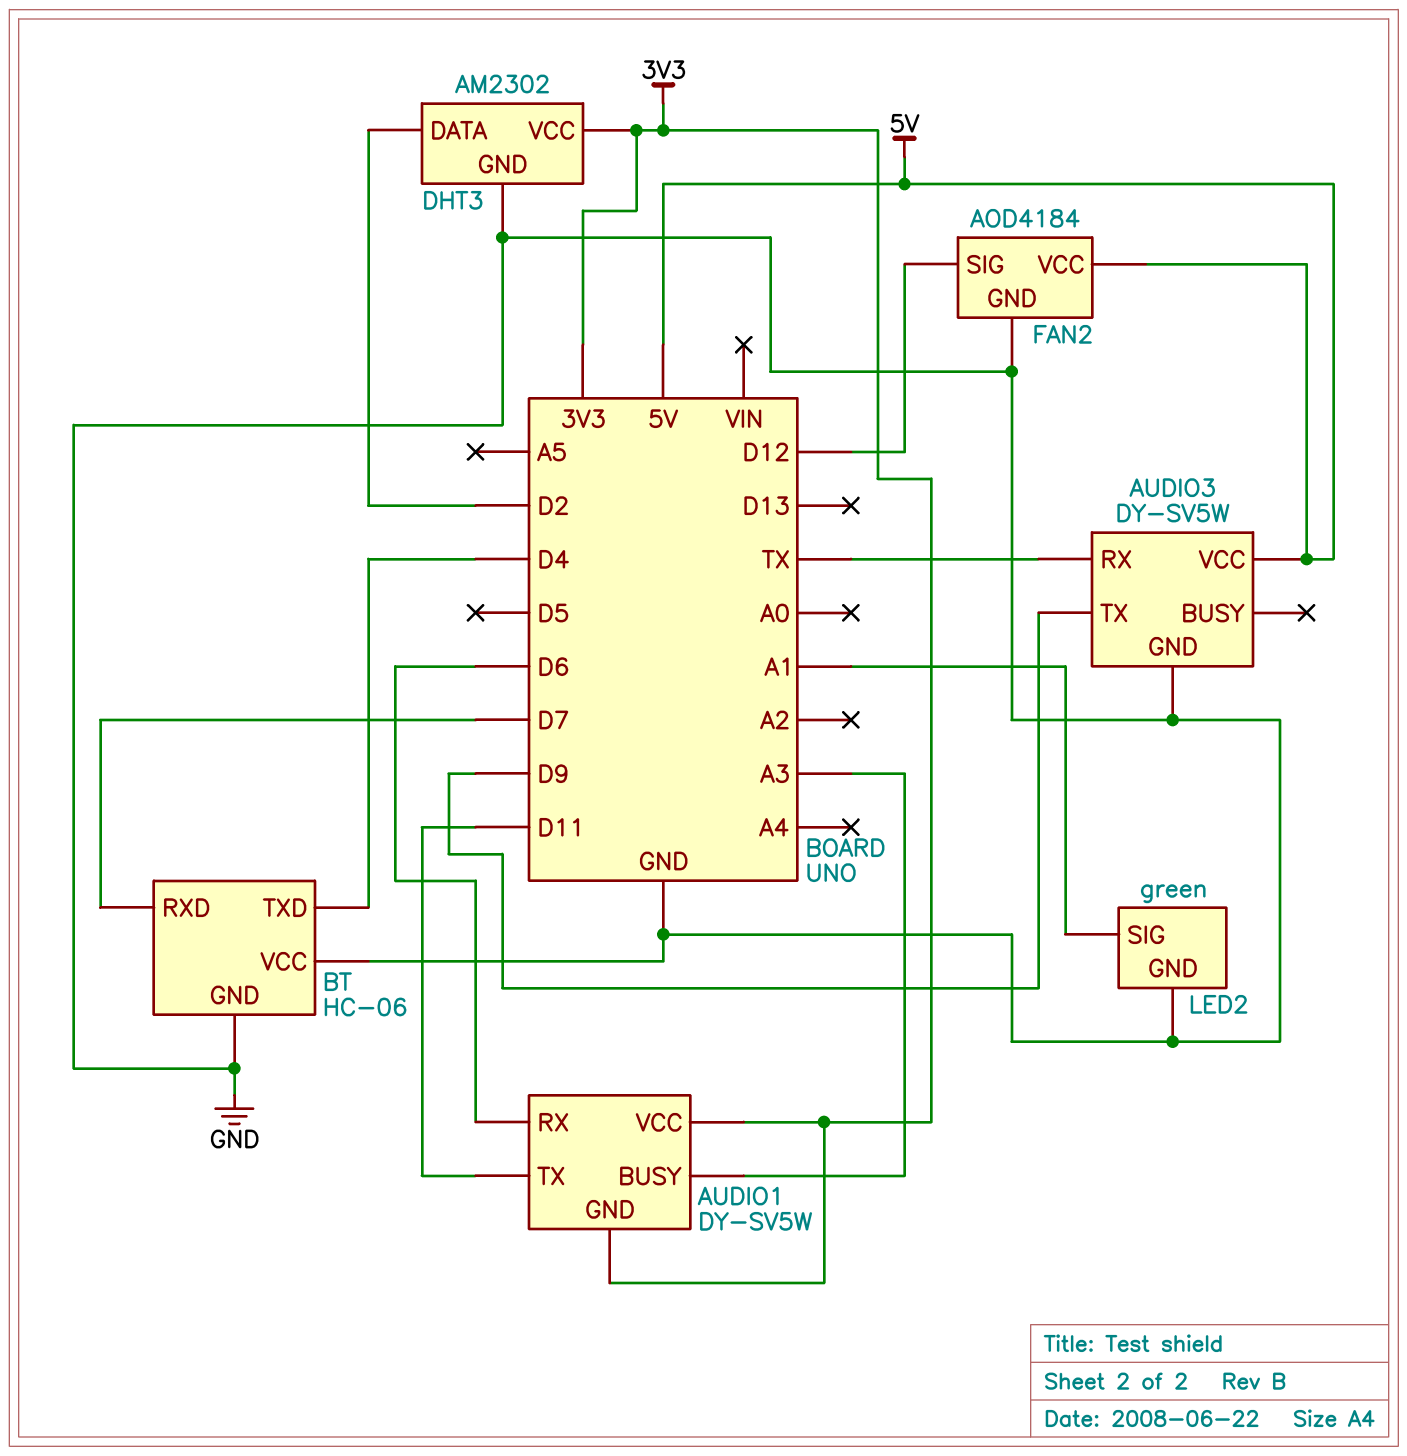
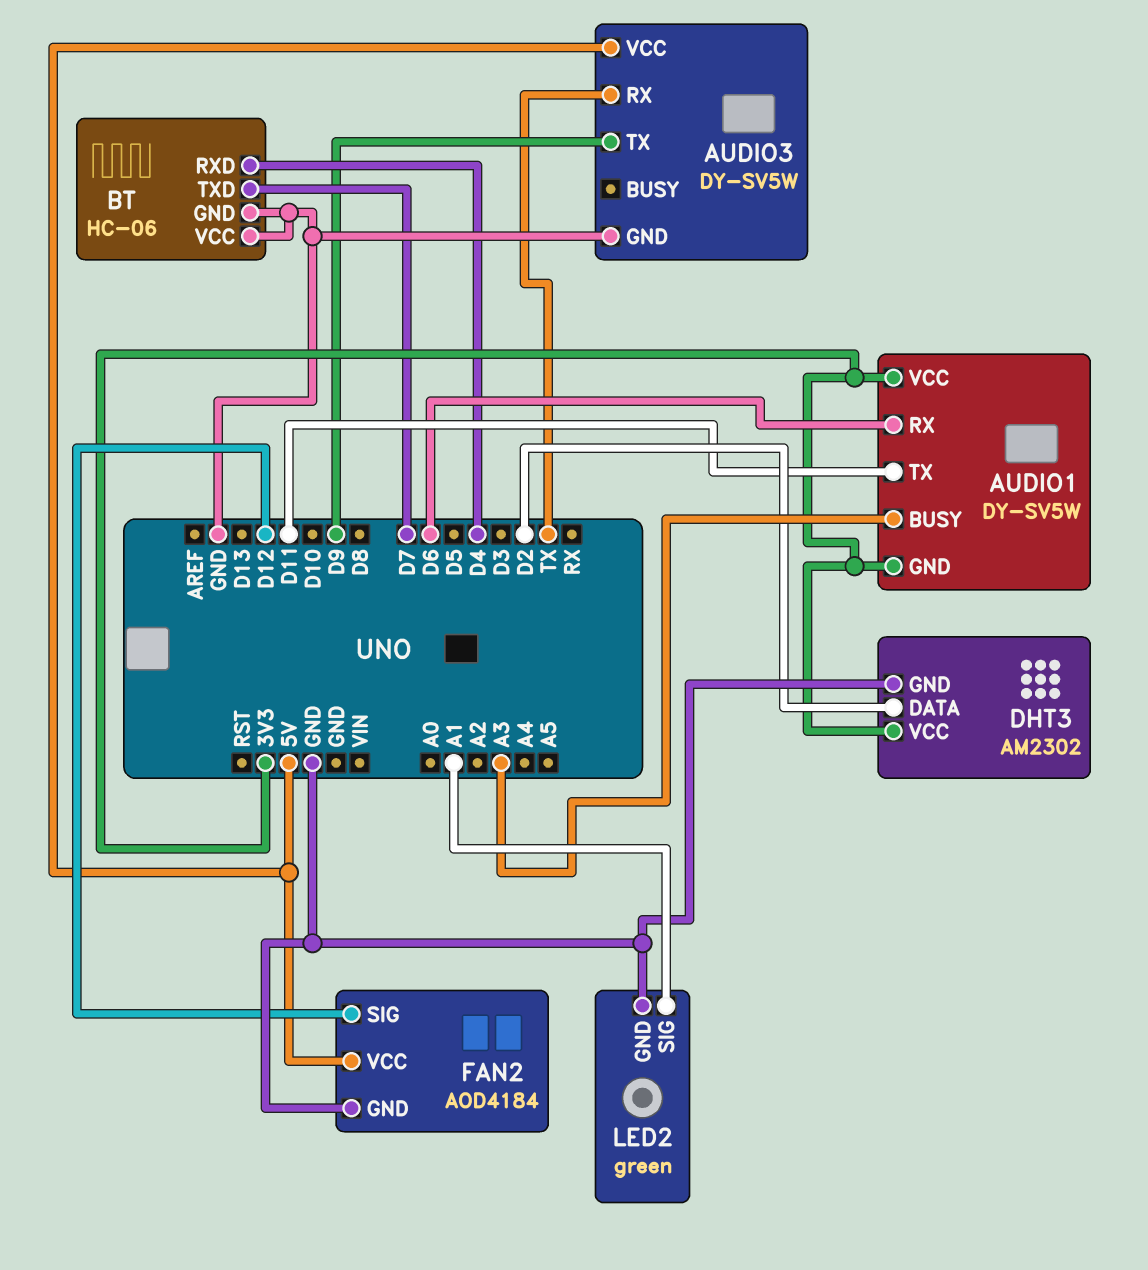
BT pin RXD: D7 -> D4
BT pin TXD: D4 -> D7

